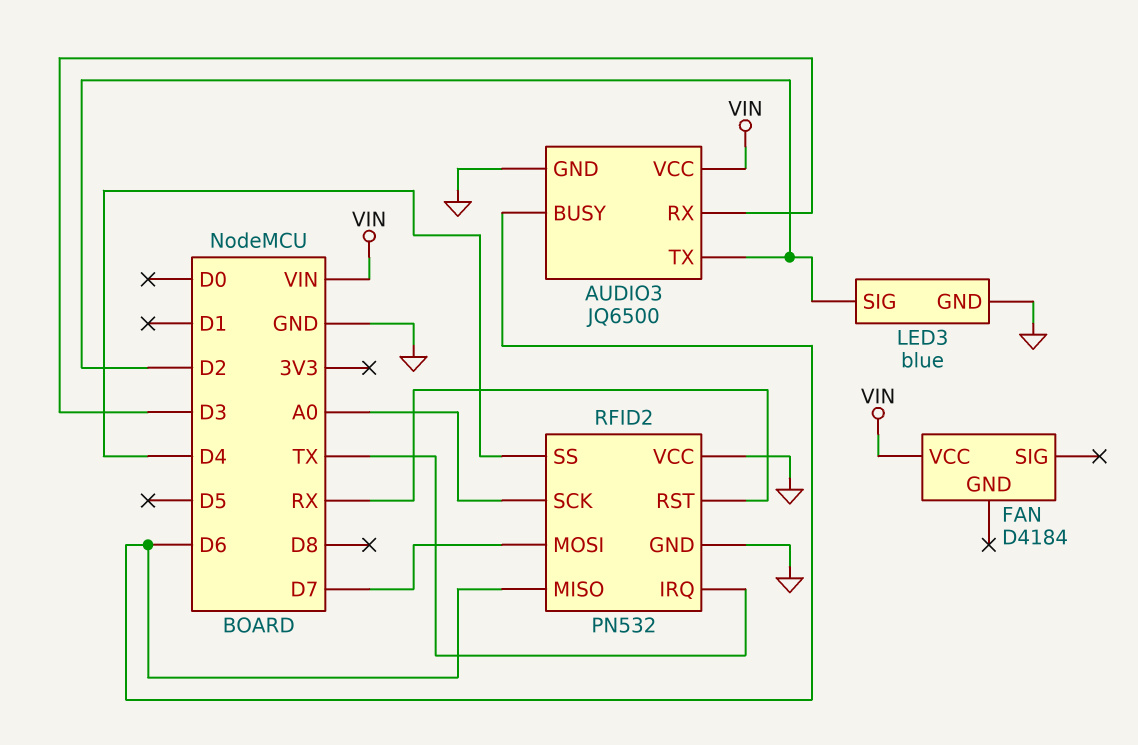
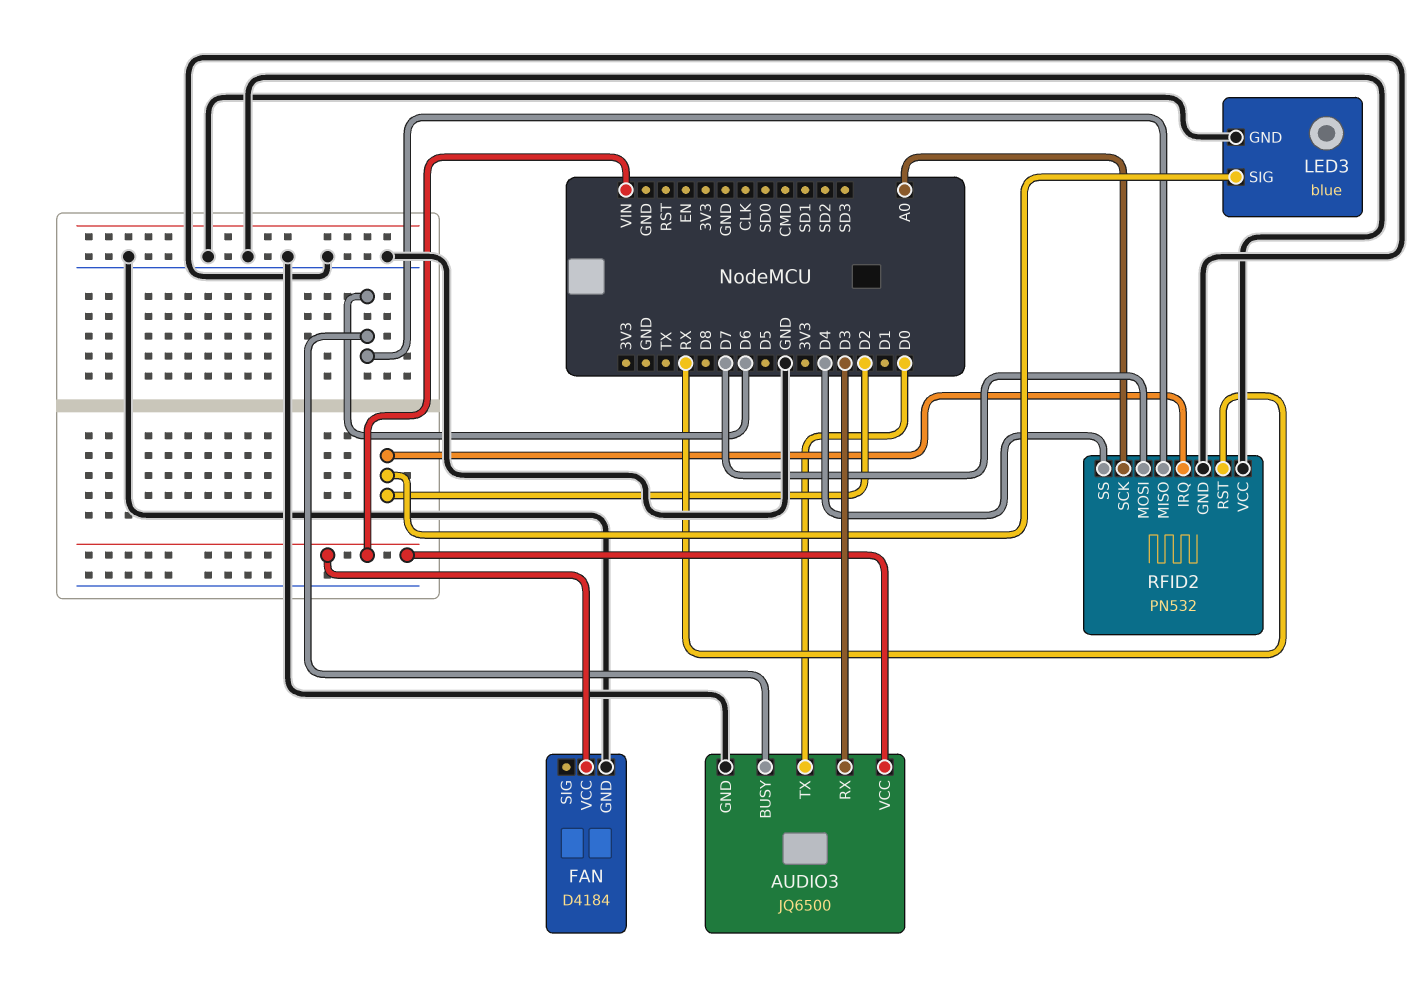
AUDIO3 pin TX: D2 -> D0
FAN pin GND: none -> GND
RFID2 pin IRQ: TX -> D2

